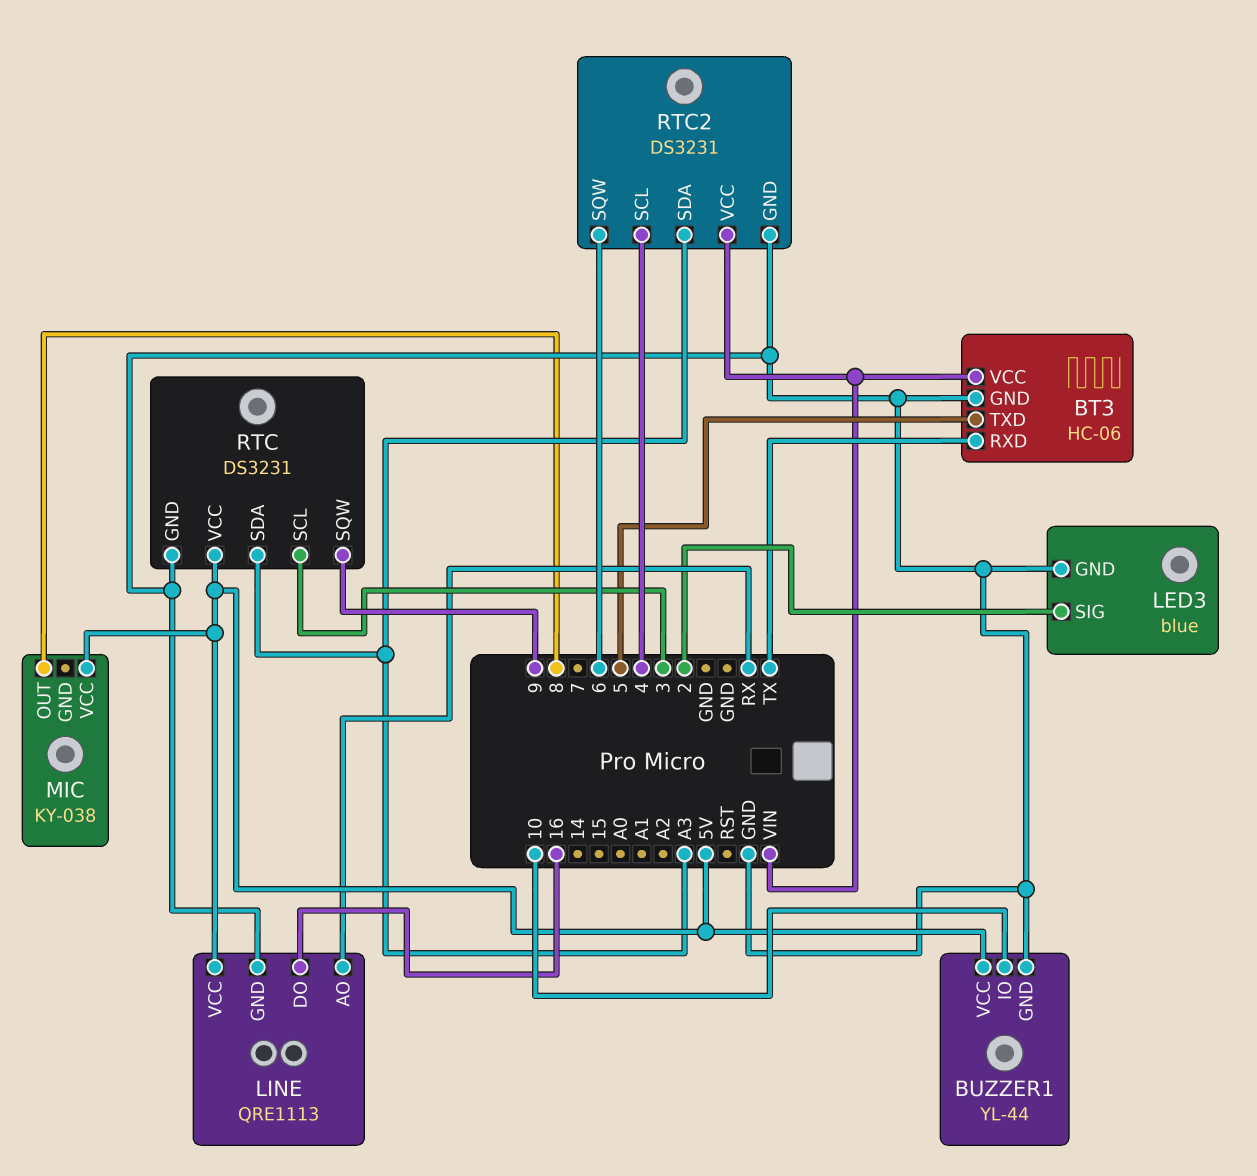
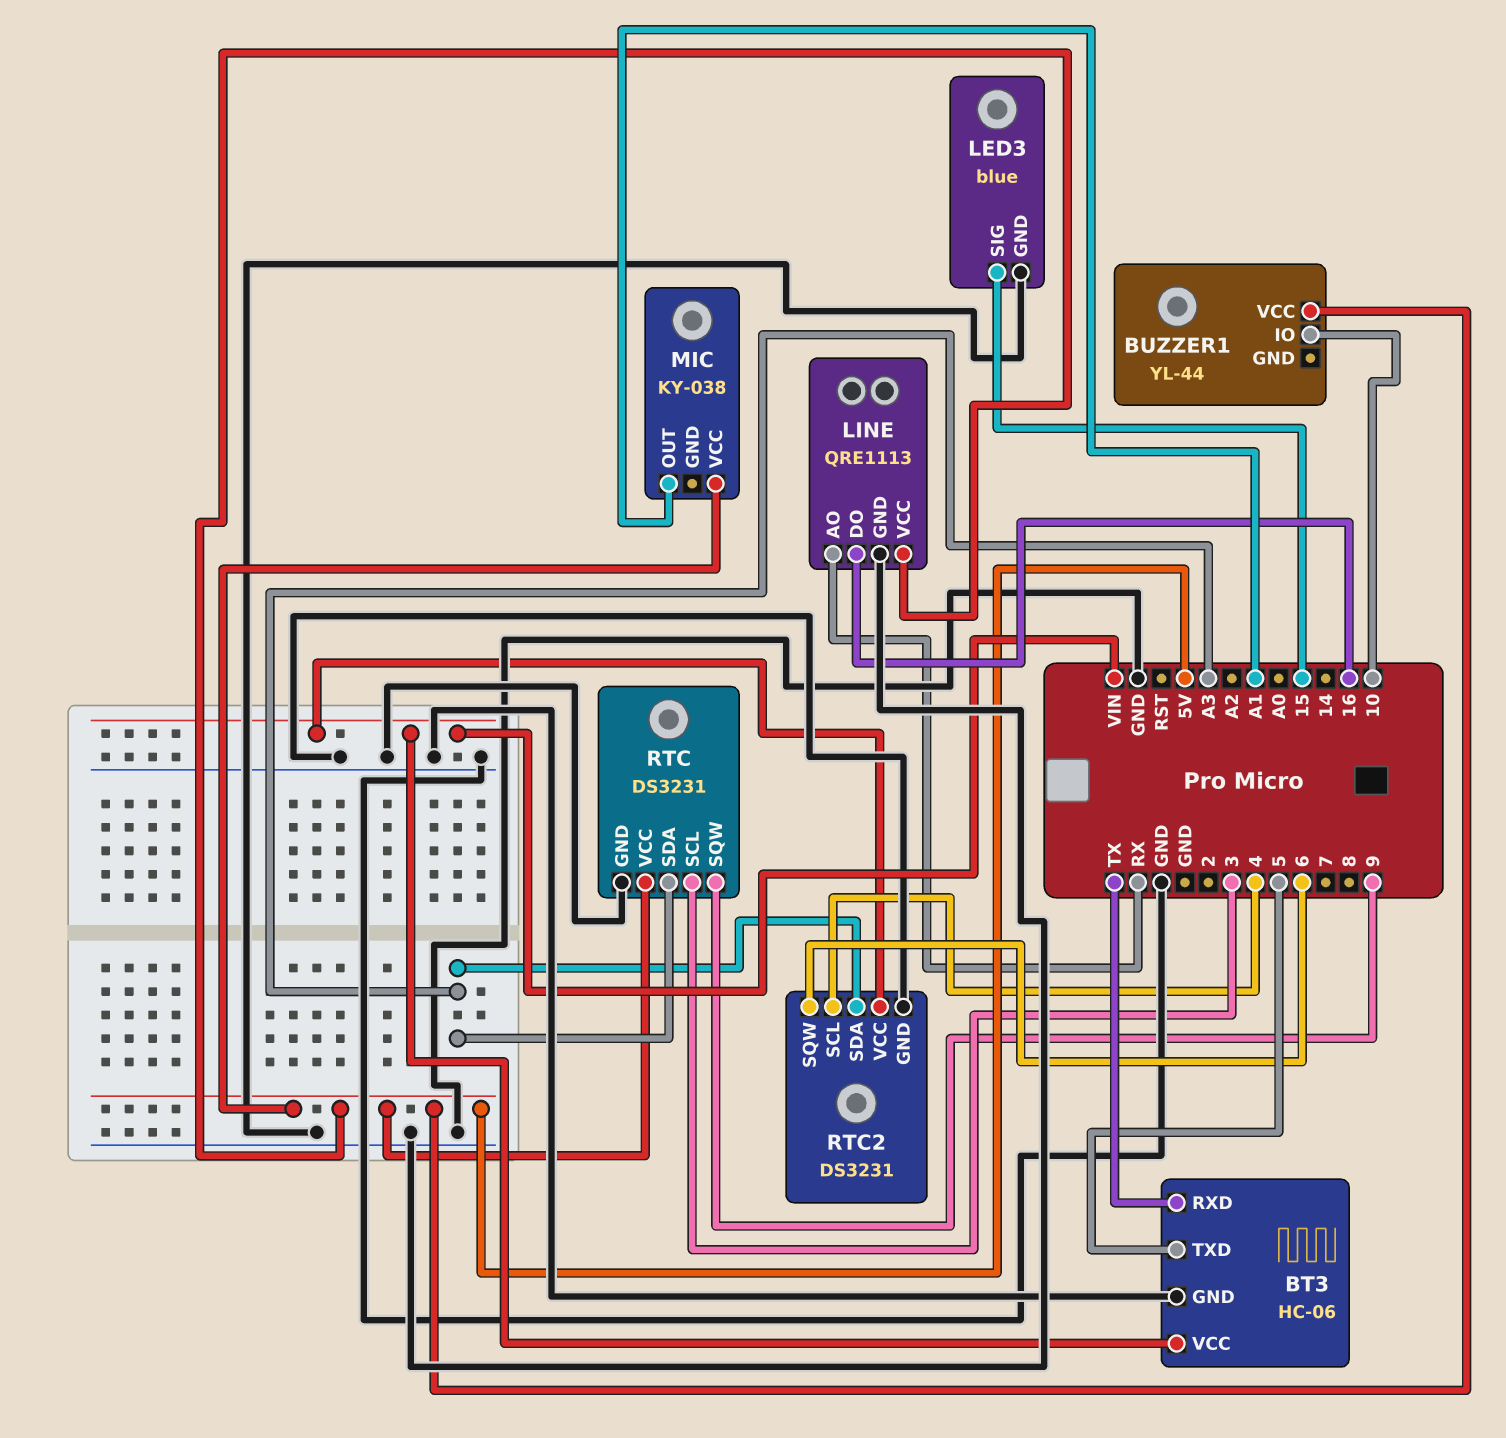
BUZZER1 pin GND: GND -> none
LED3 pin SIG: 2 -> 15
MIC pin OUT: 8 -> A1

